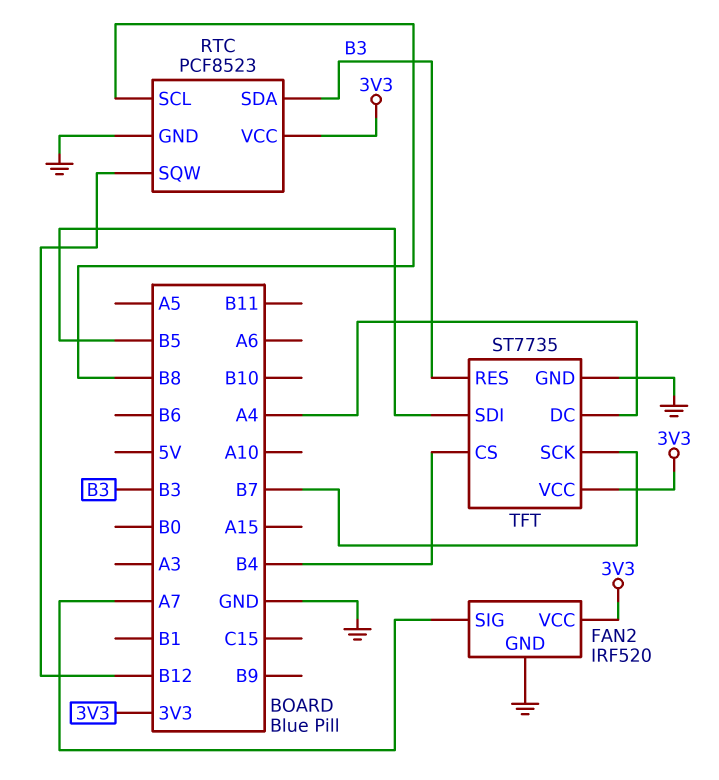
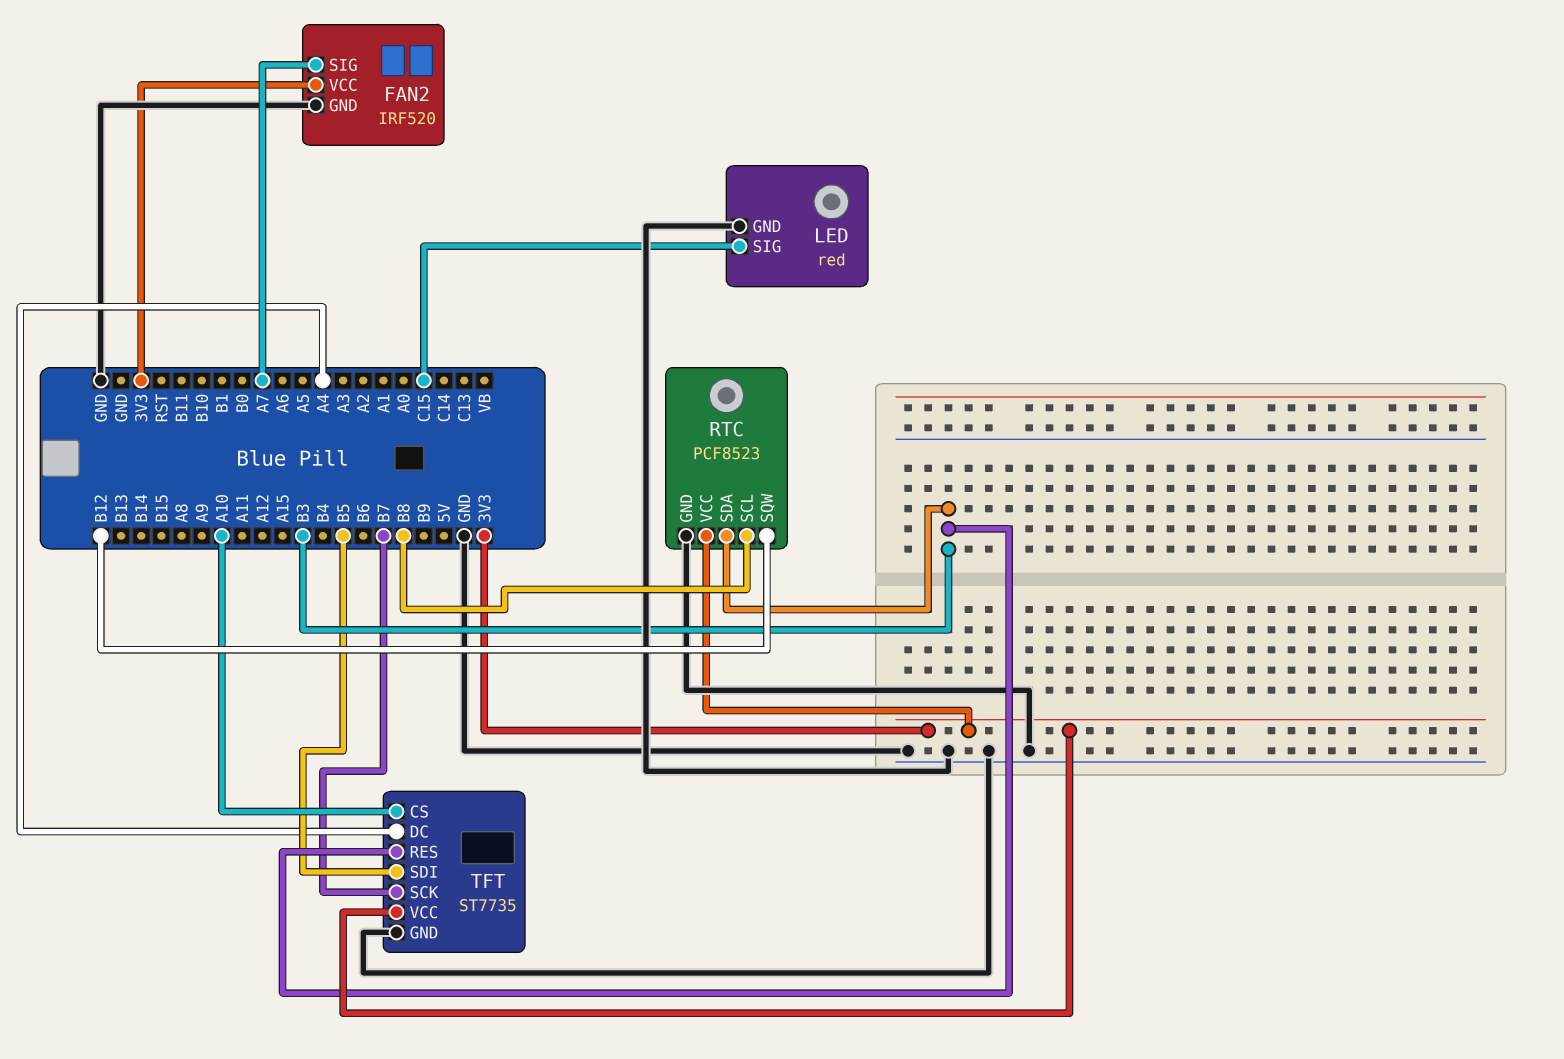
LED: none -> red
LED pin GND: none -> GND
LED pin SIG: none -> C15
TFT pin CS: B4 -> A10

